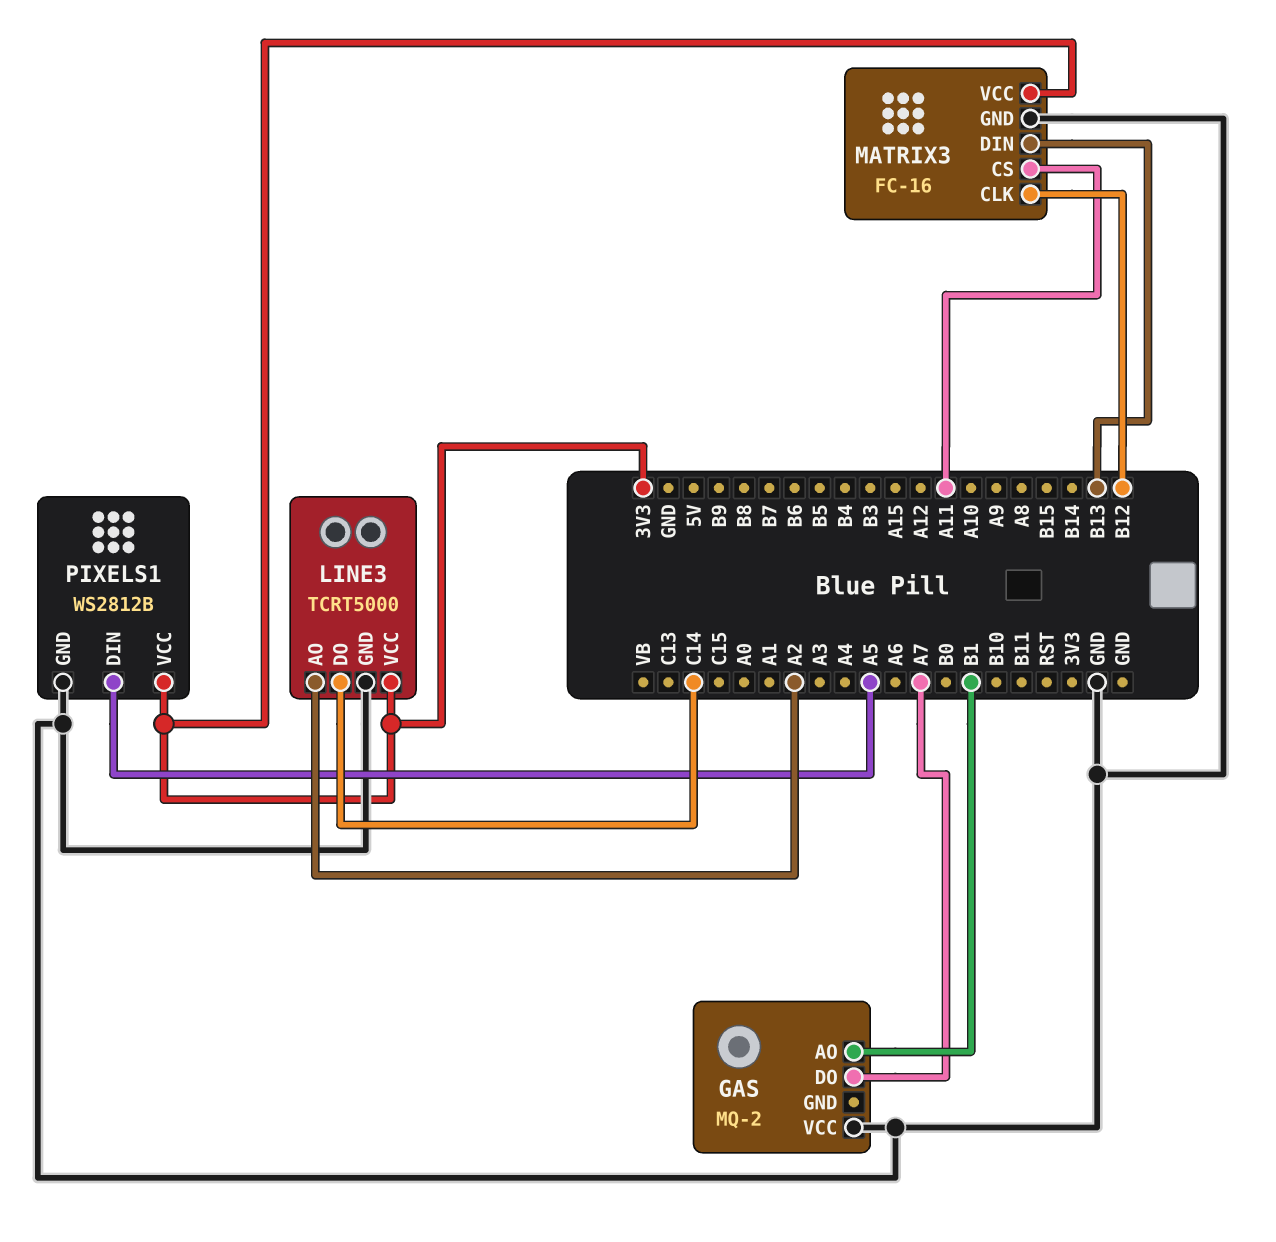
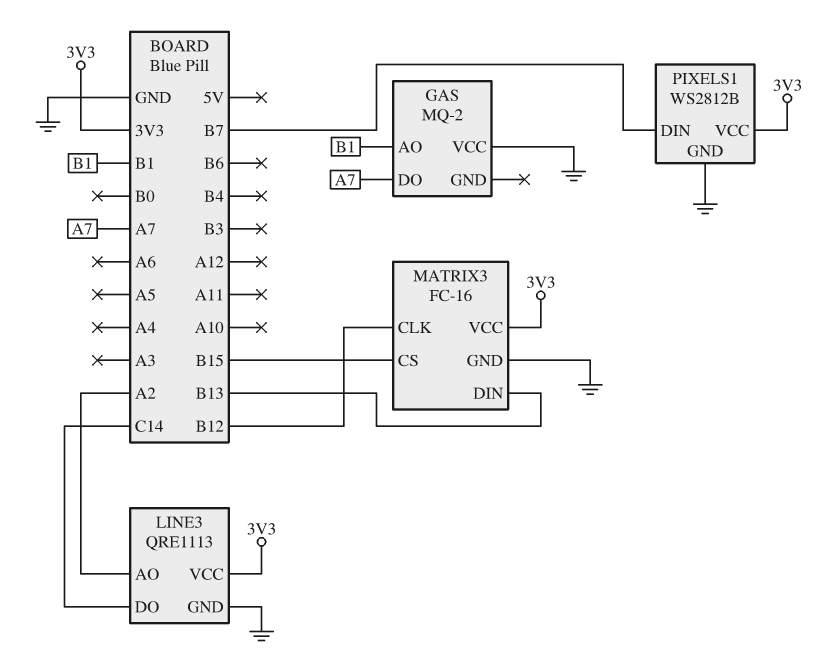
LINE3: TCRT5000 -> QRE1113
MATRIX3 pin CS: A11 -> B15
PIXELS1 pin DIN: A5 -> B7

